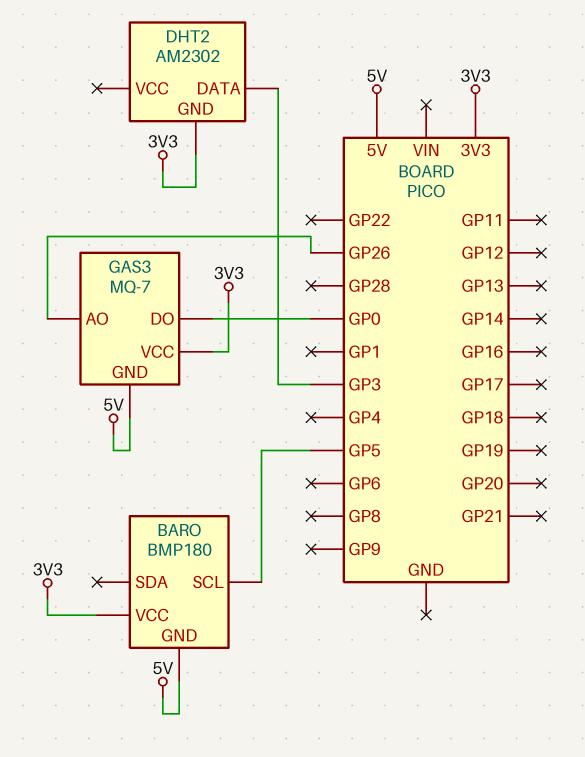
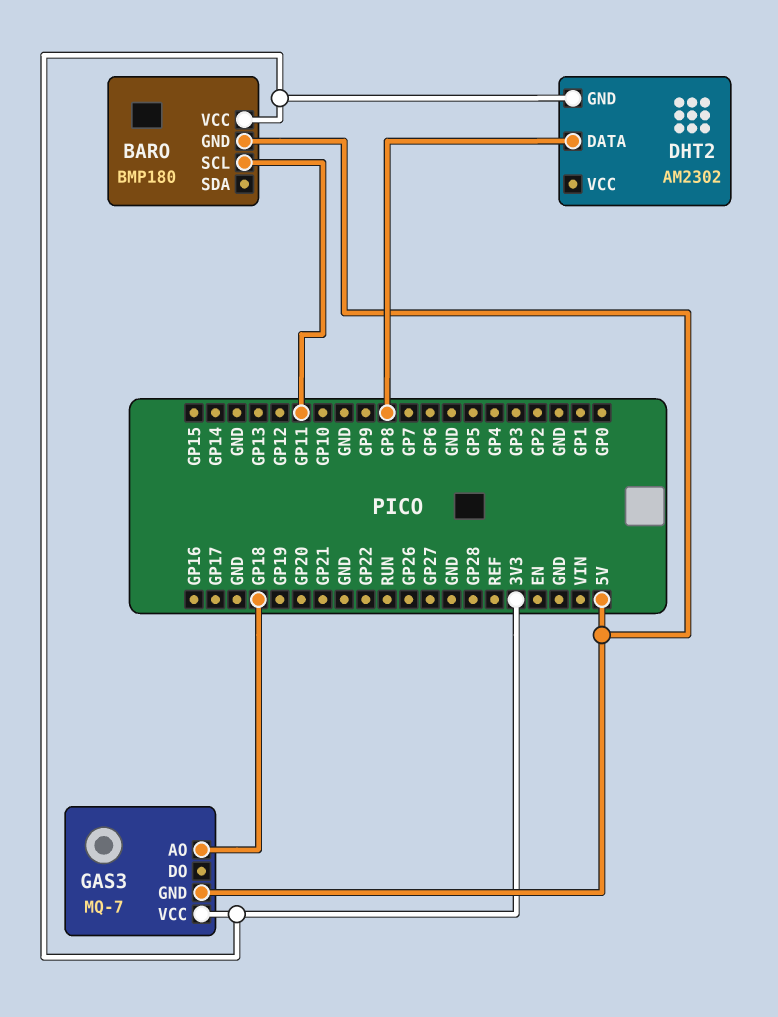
BARO pin SCL: GP5 -> GP11
DHT2 pin DATA: GP3 -> GP8
GAS3 pin AO: GP26 -> GP18
GAS3 pin DO: GP0 -> none

